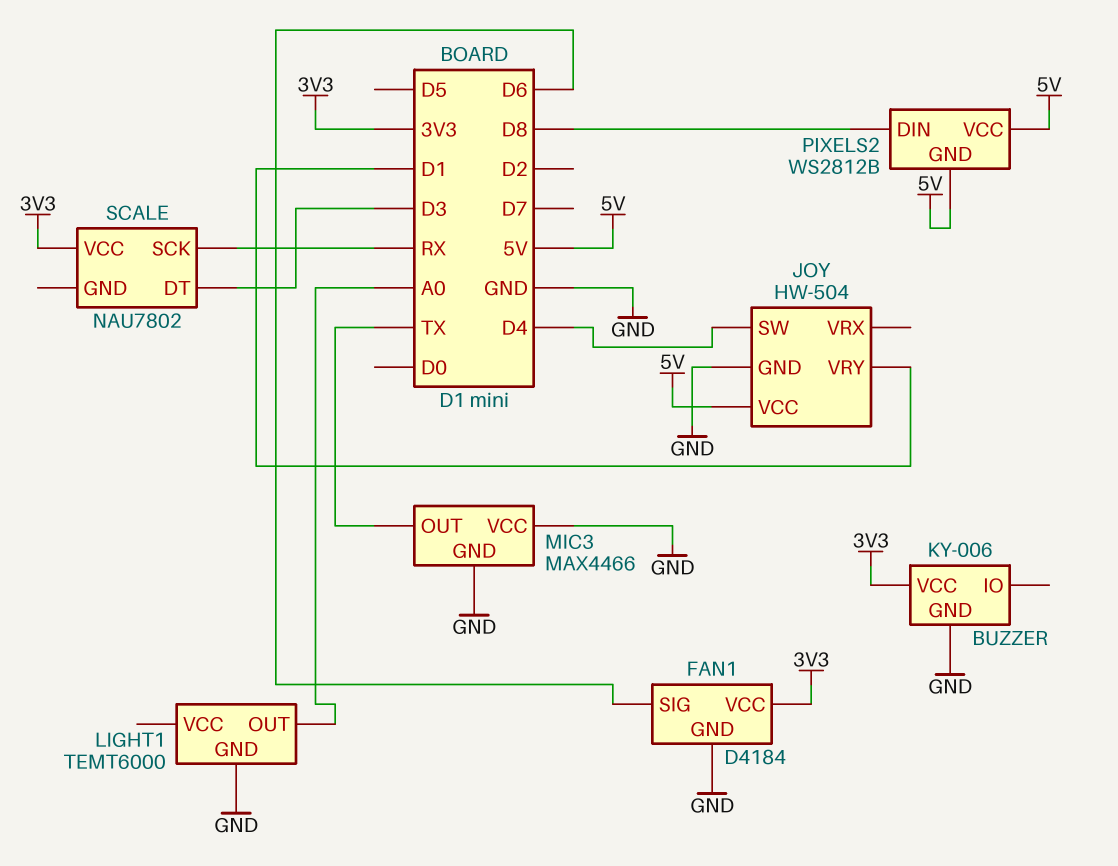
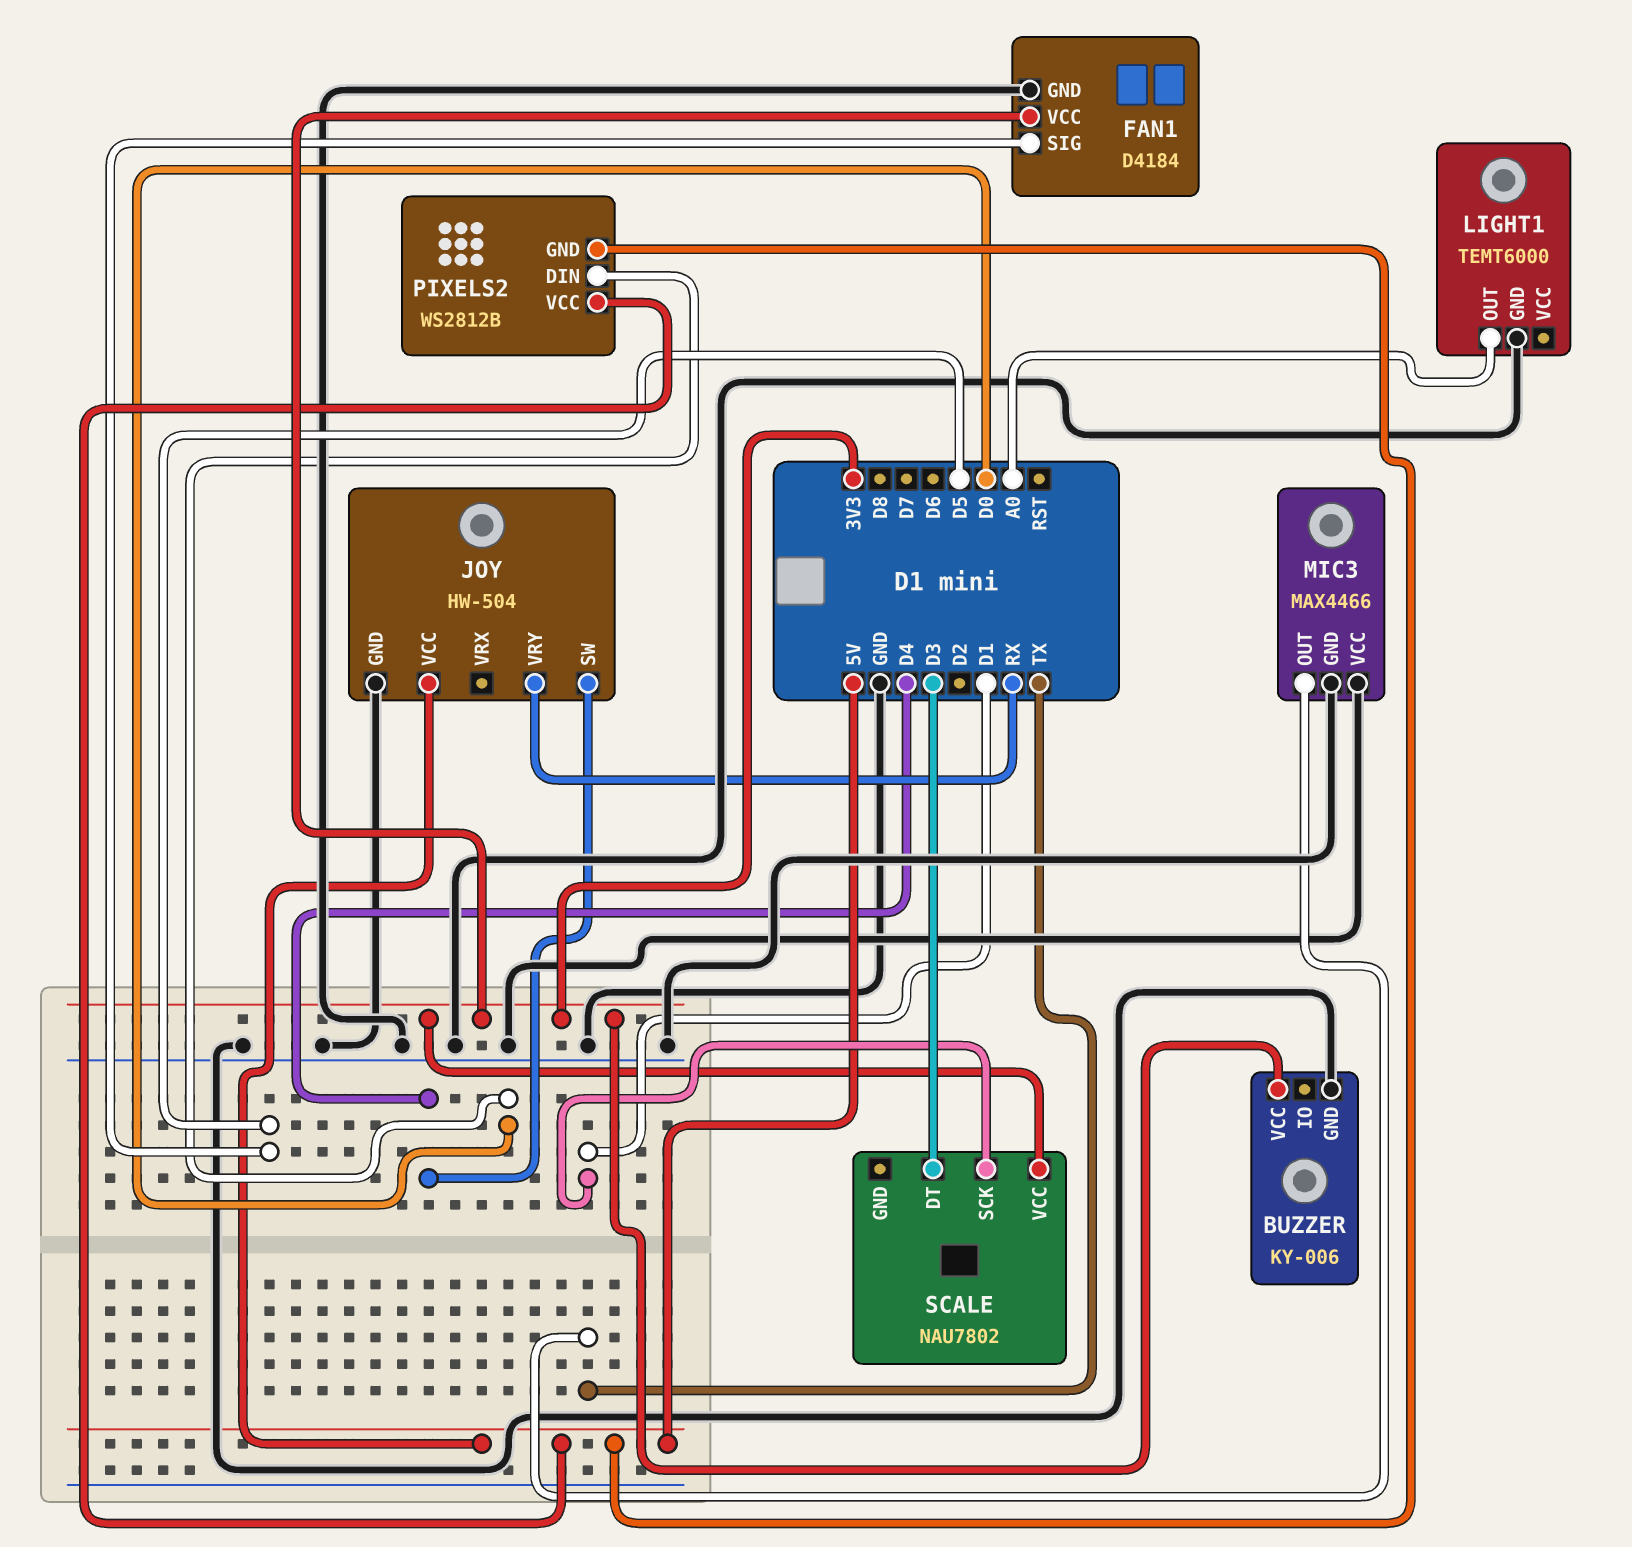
FAN1 pin SIG: D6 -> D5
JOY pin VRY: D1 -> RX
PIXELS2 pin DIN: D8 -> D0
SCALE pin SCK: RX -> D1

